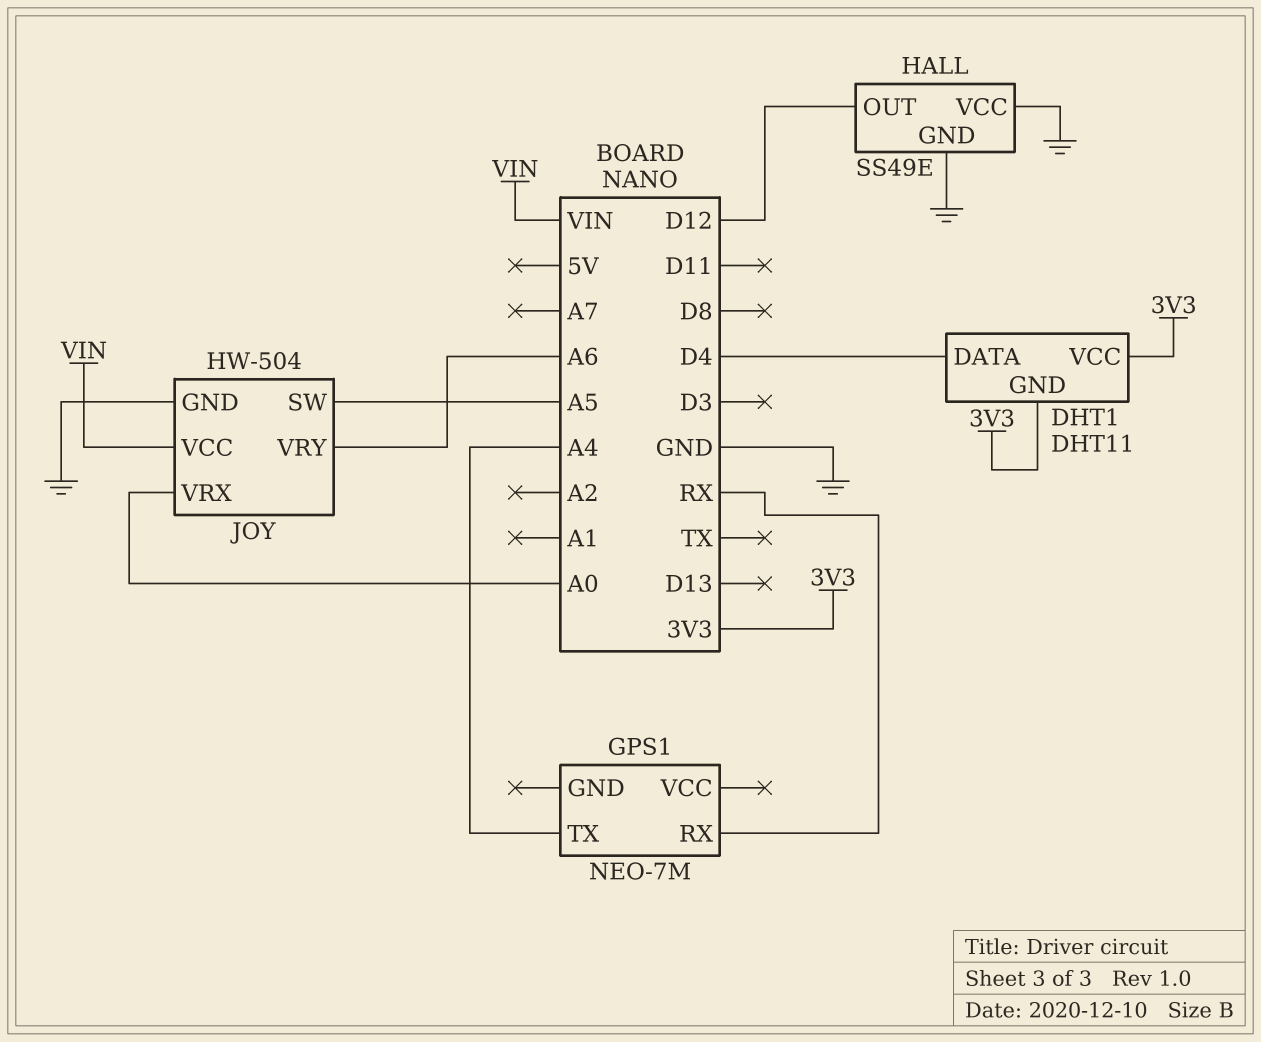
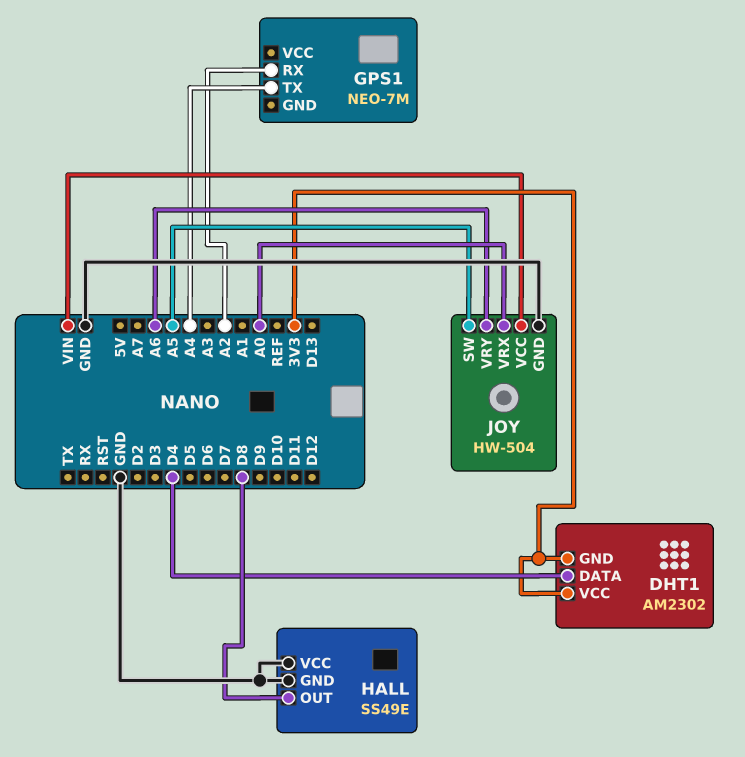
DHT1: DHT11 -> AM2302
GPS1 pin RX: RX -> A2
HALL pin OUT: D12 -> D8

